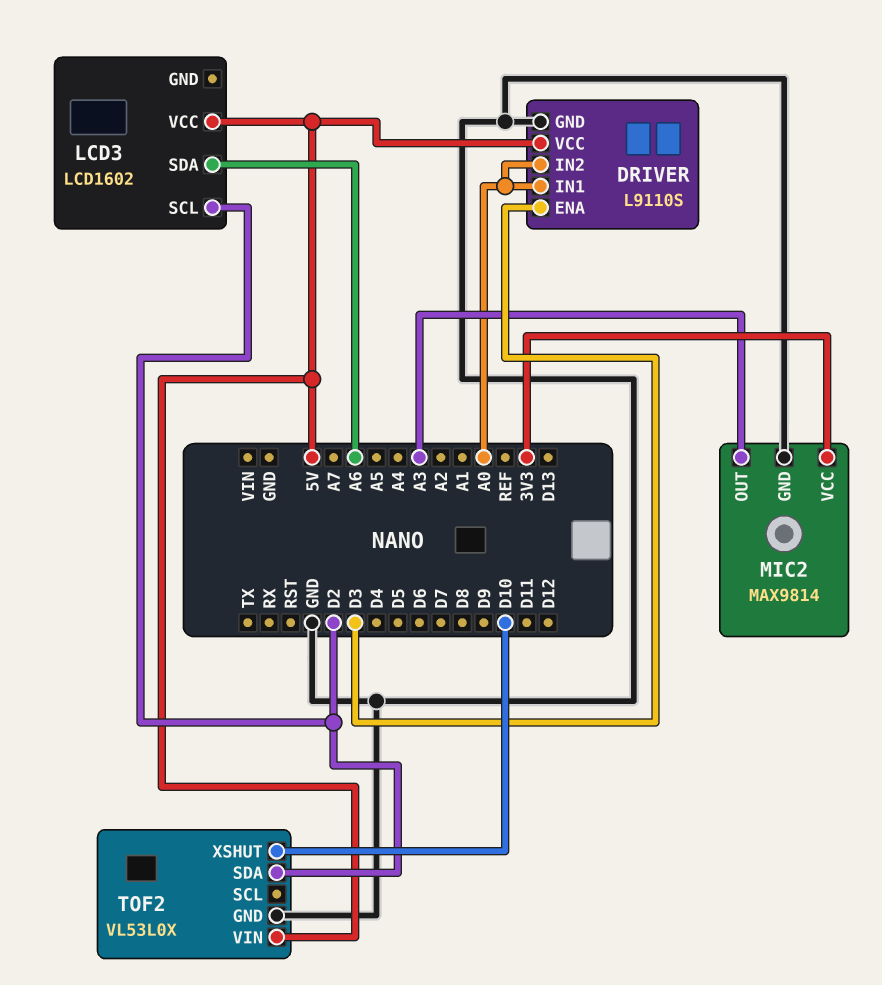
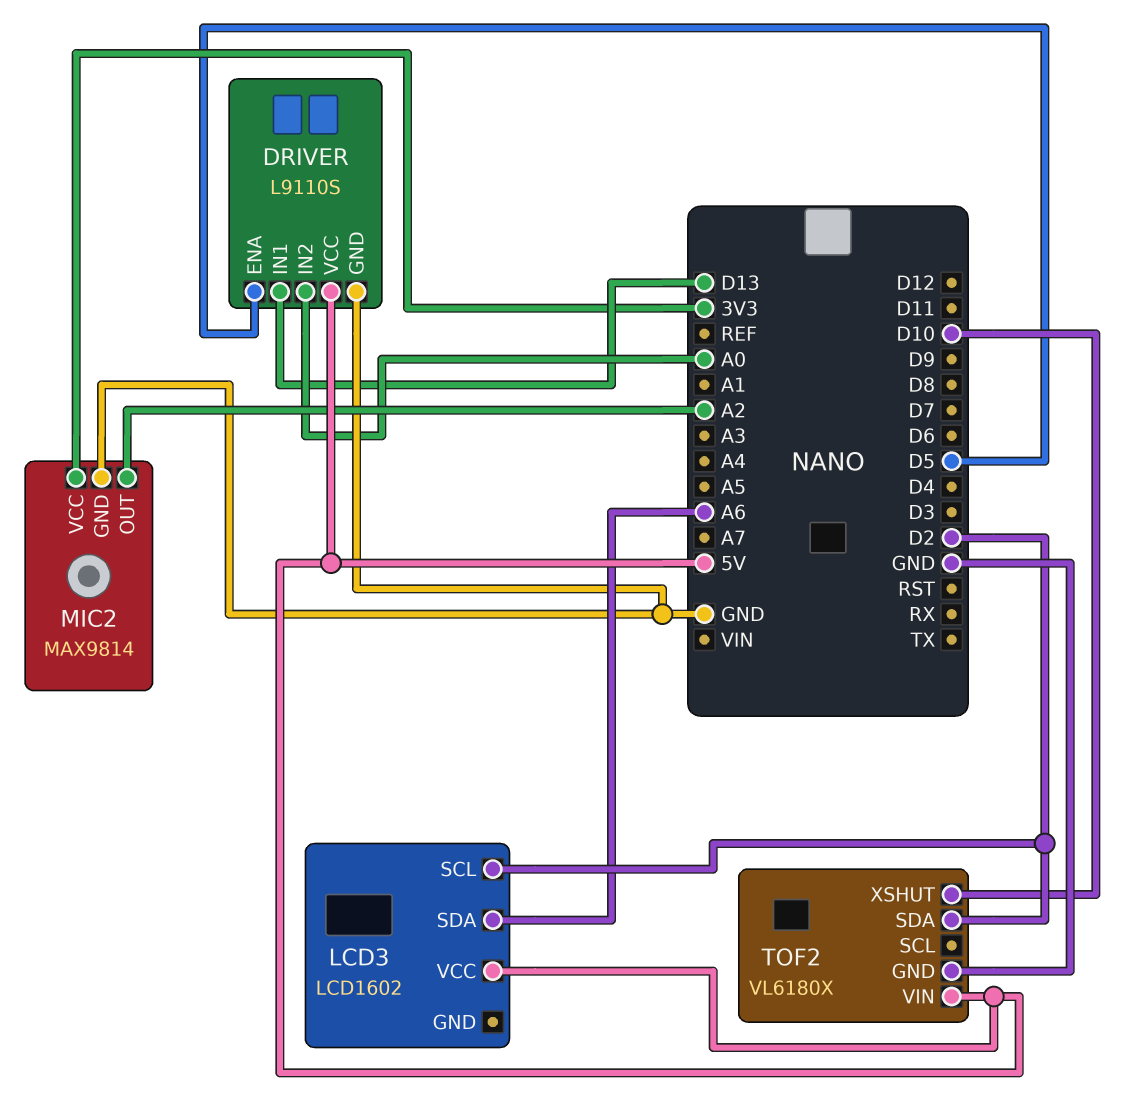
DRIVER pin ENA: D3 -> D5
DRIVER pin IN1: A0 -> D13
MIC2 pin OUT: A3 -> A2
TOF2: VL53L0X -> VL6180X

